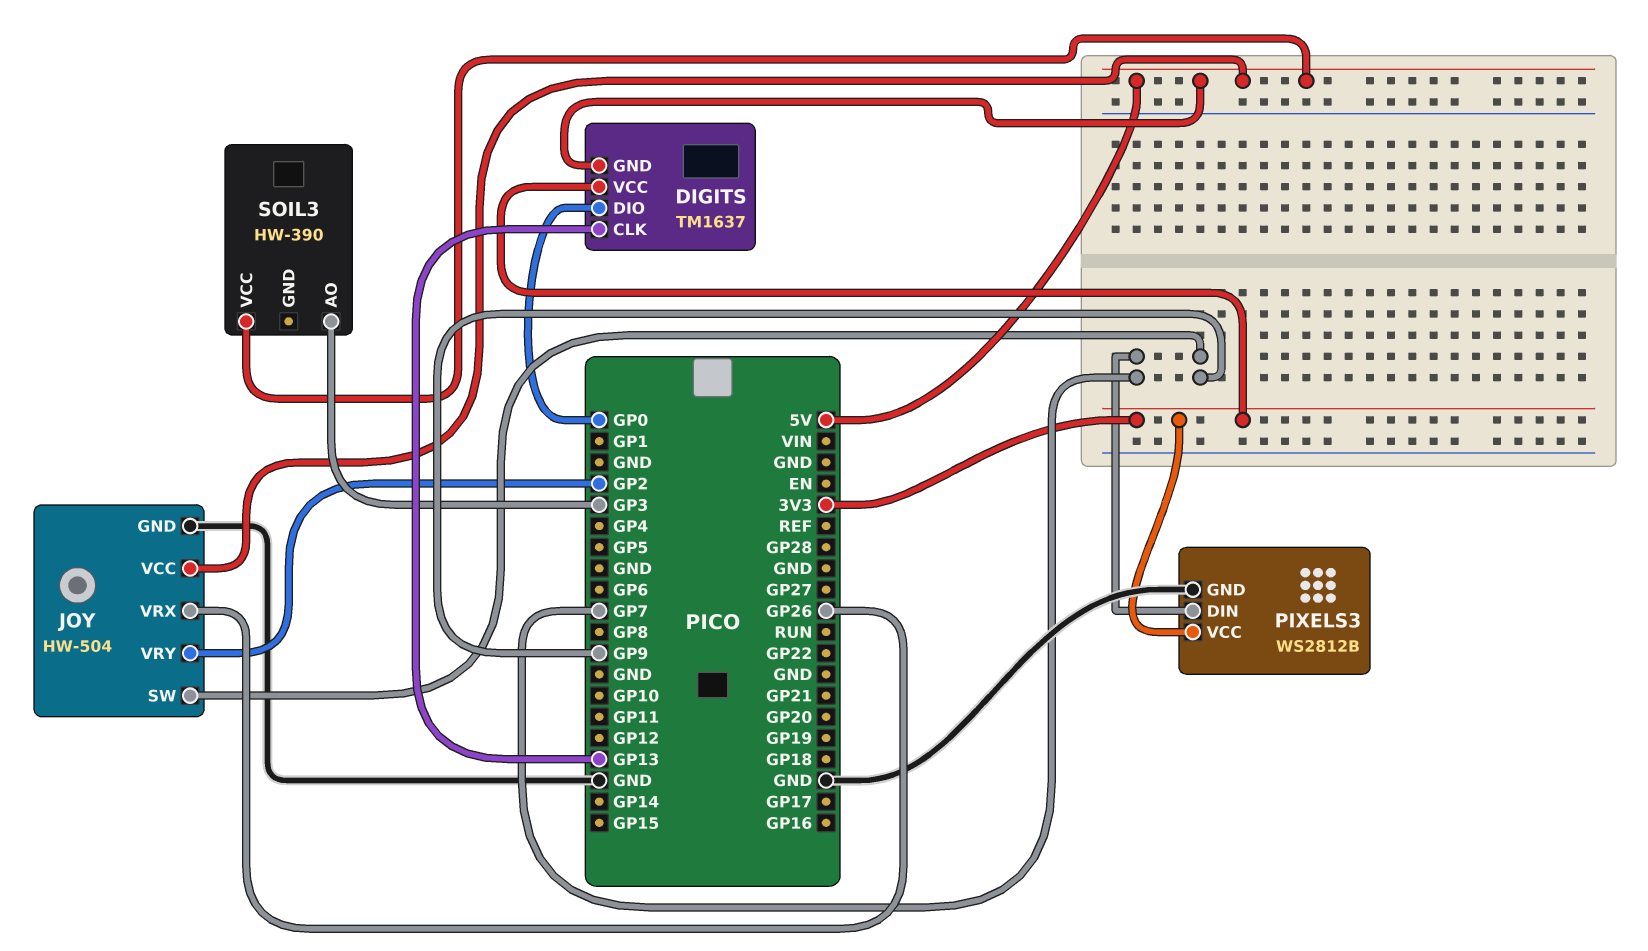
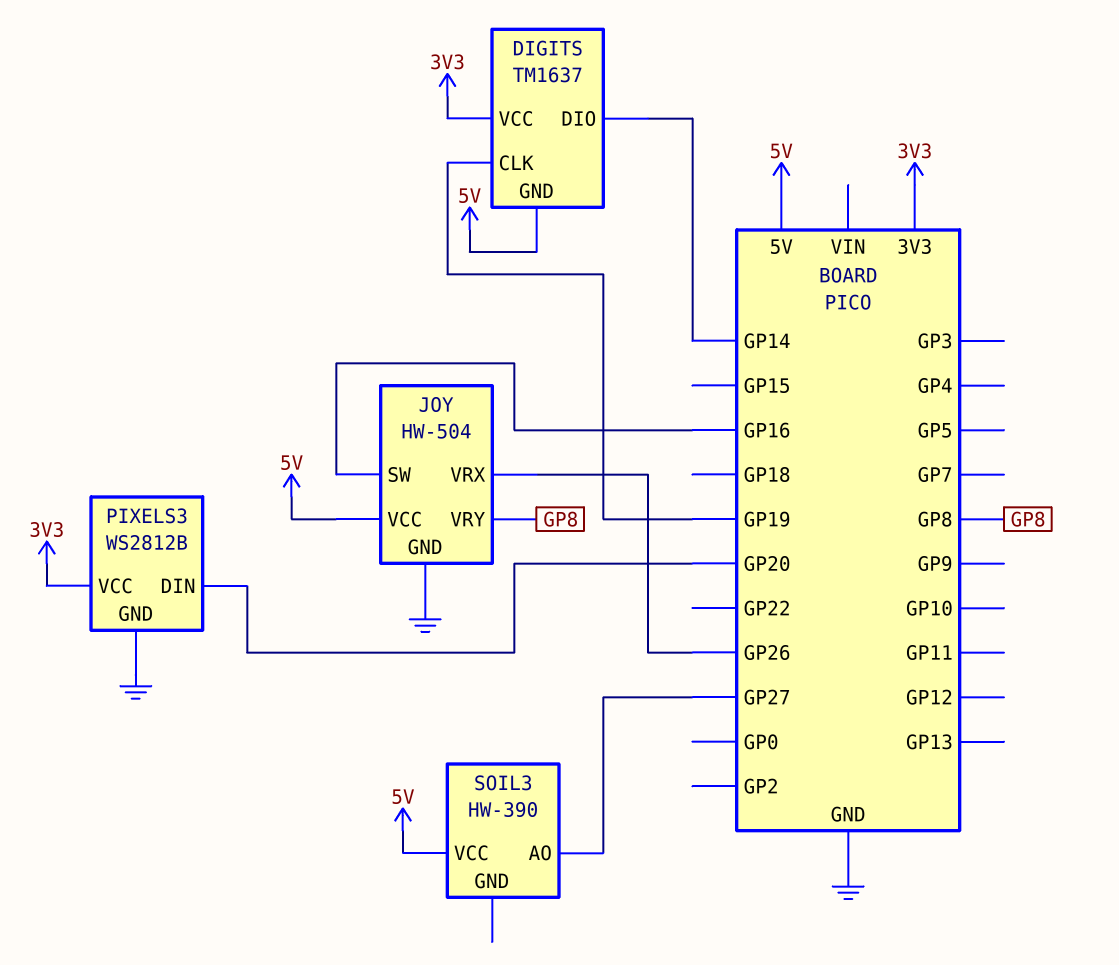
DIGITS pin CLK: GP13 -> GP19
DIGITS pin DIO: GP0 -> GP14
JOY pin SW: GP9 -> GP16
JOY pin VRY: GP2 -> GP8
PIXELS3 pin DIN: GP7 -> GP20
SOIL3 pin AO: GP3 -> GP27

